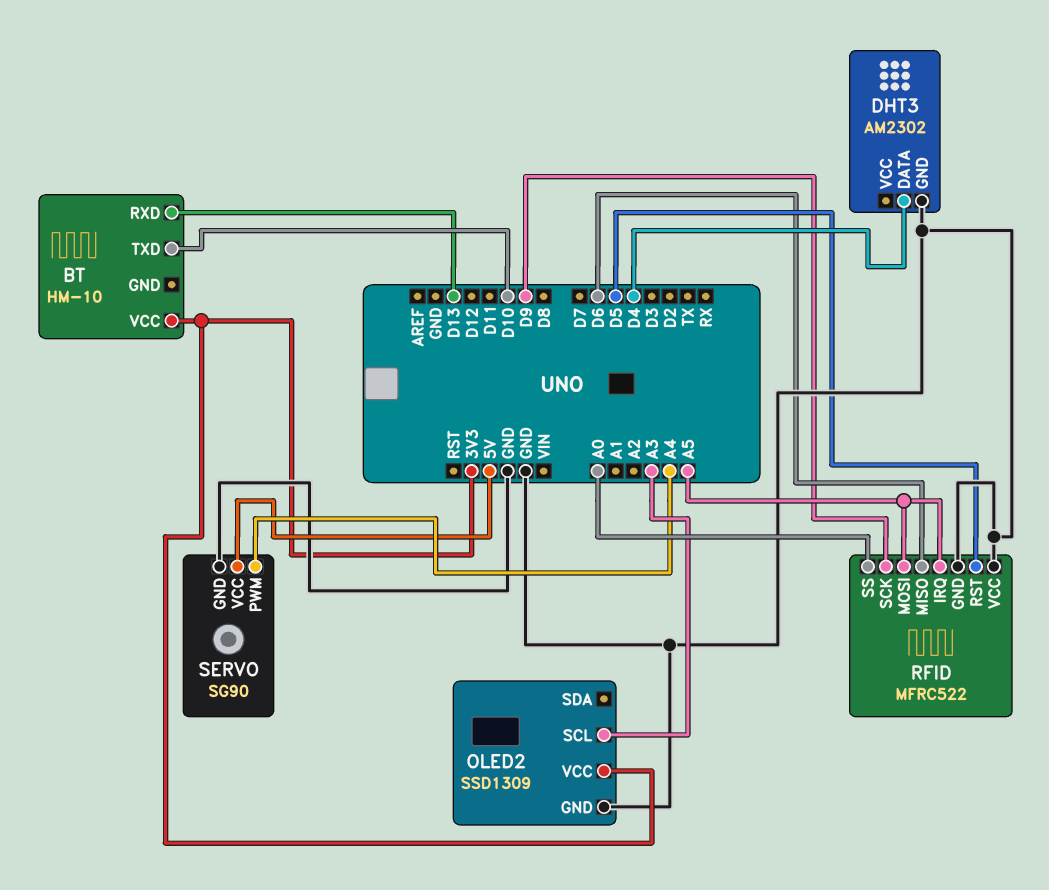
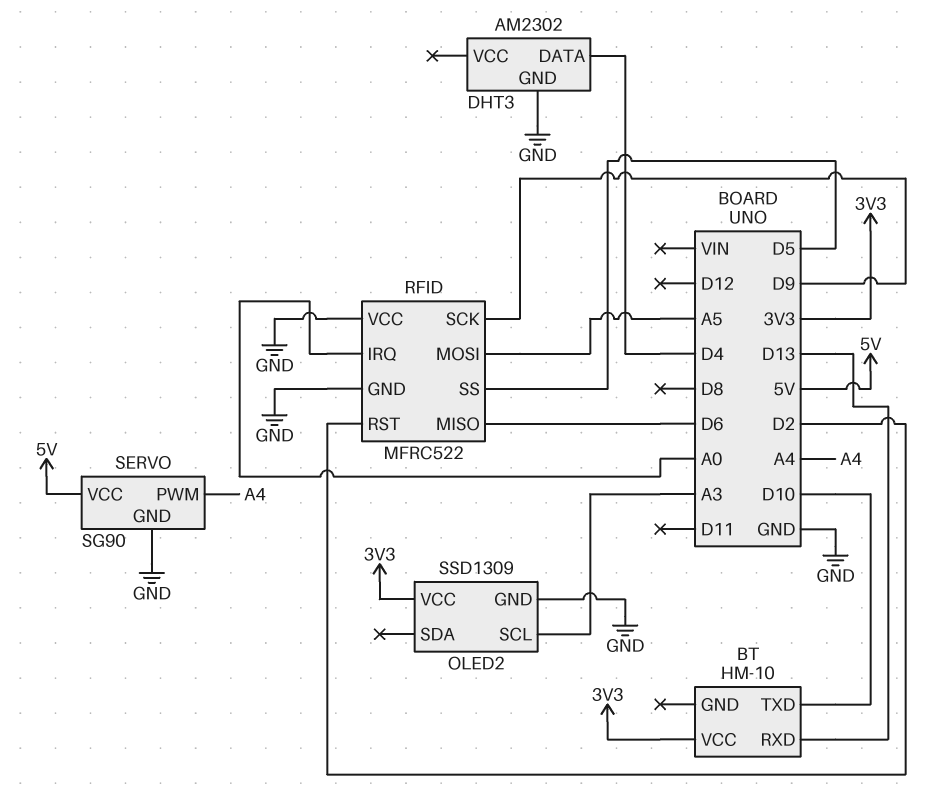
RFID pin IRQ: A5 -> A0
RFID pin RST: D5 -> D2
RFID pin SS: A0 -> D5

